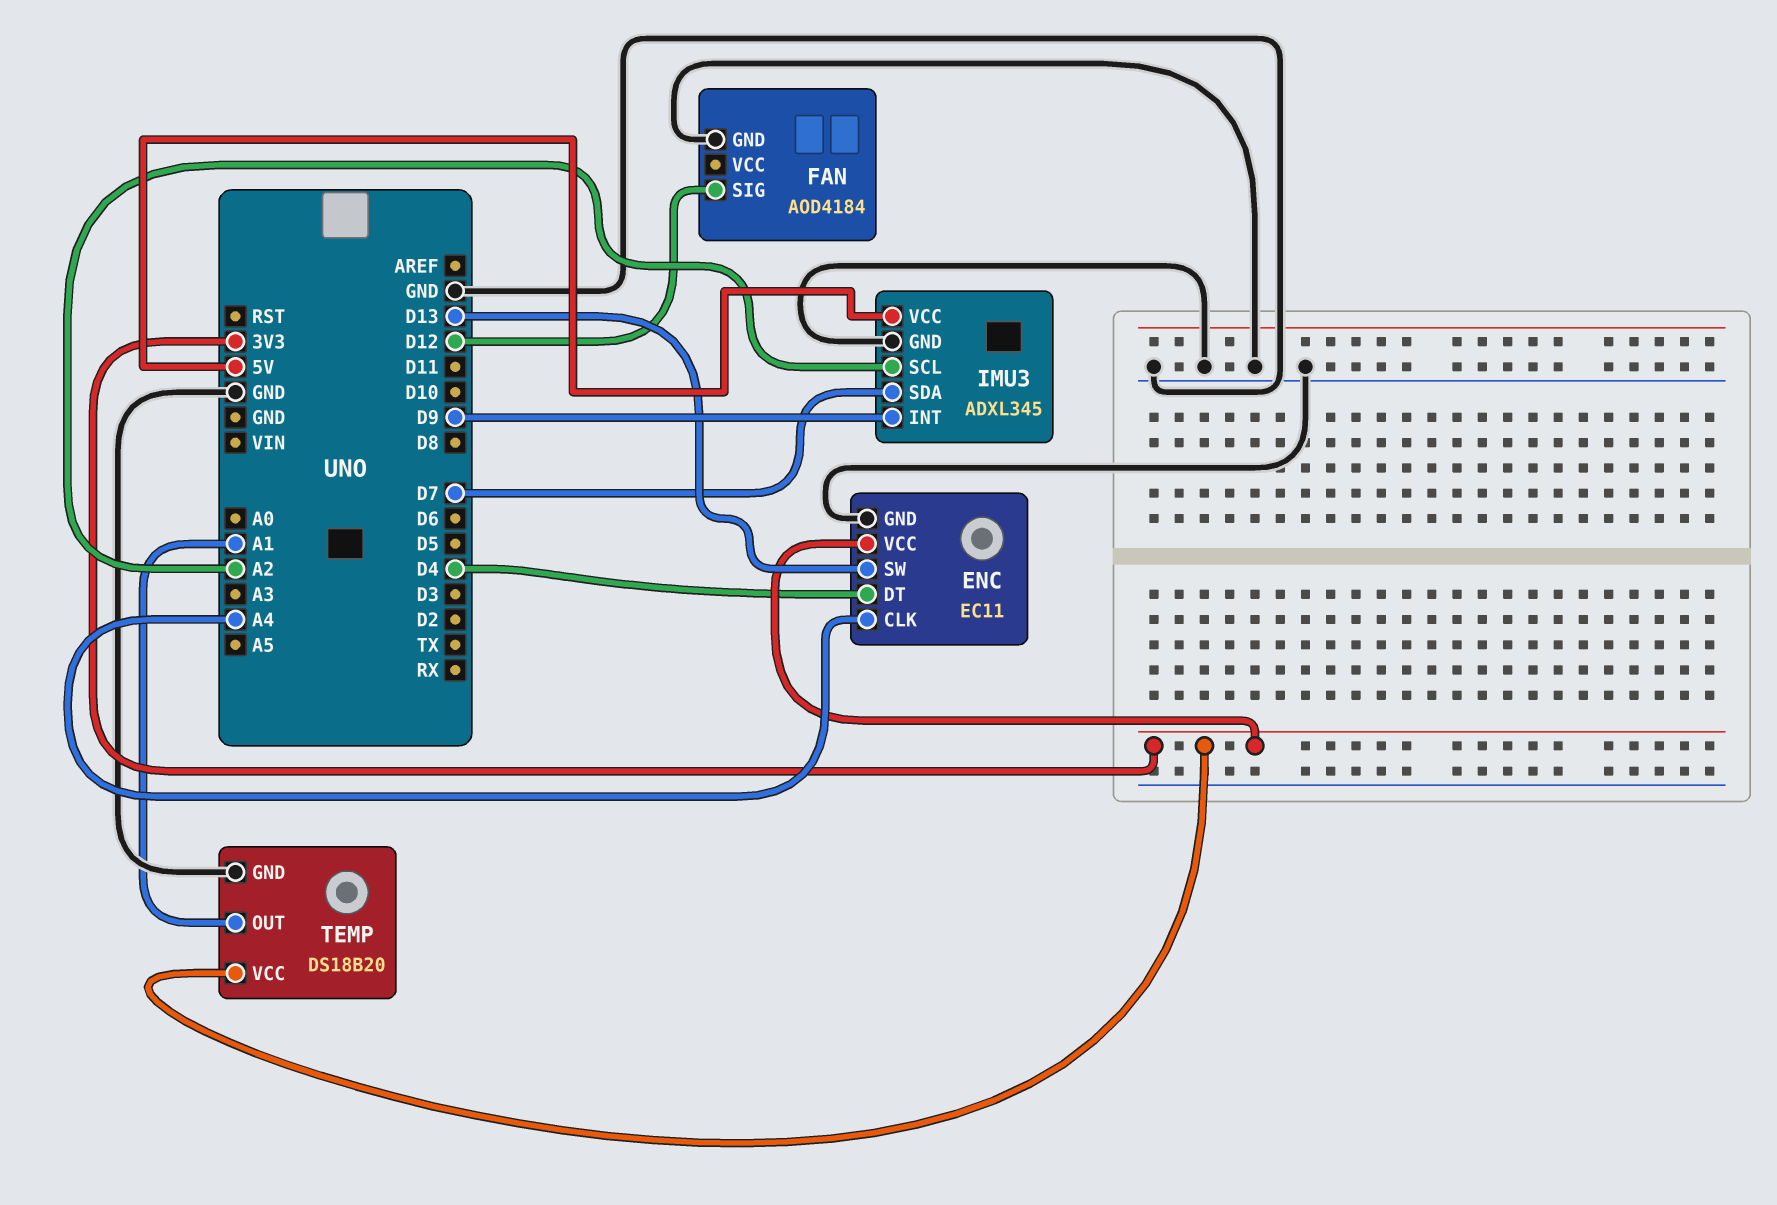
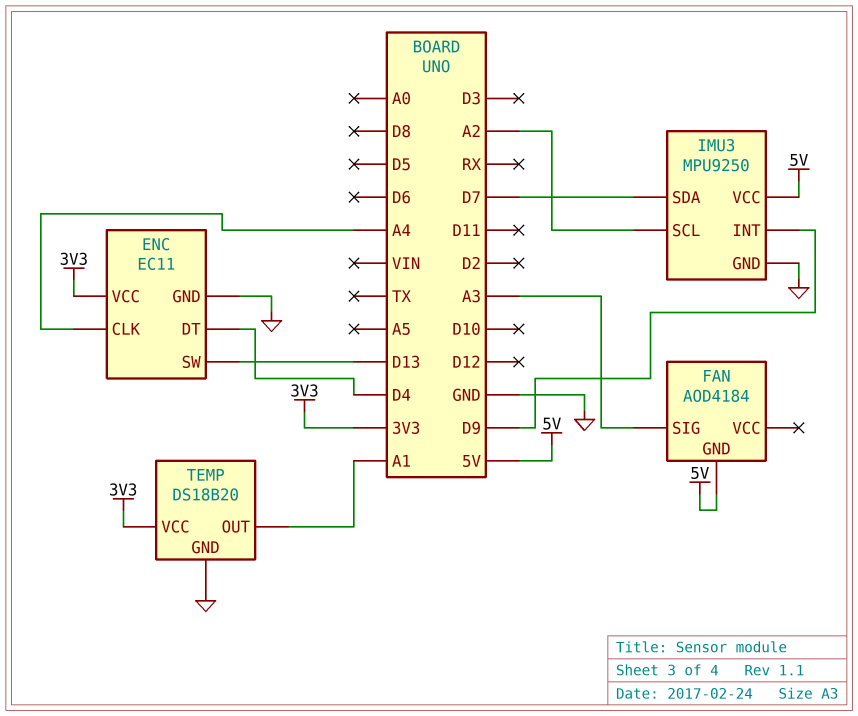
FAN pin GND: GND -> 5V
FAN pin SIG: D12 -> A3
IMU3: ADXL345 -> MPU9250

